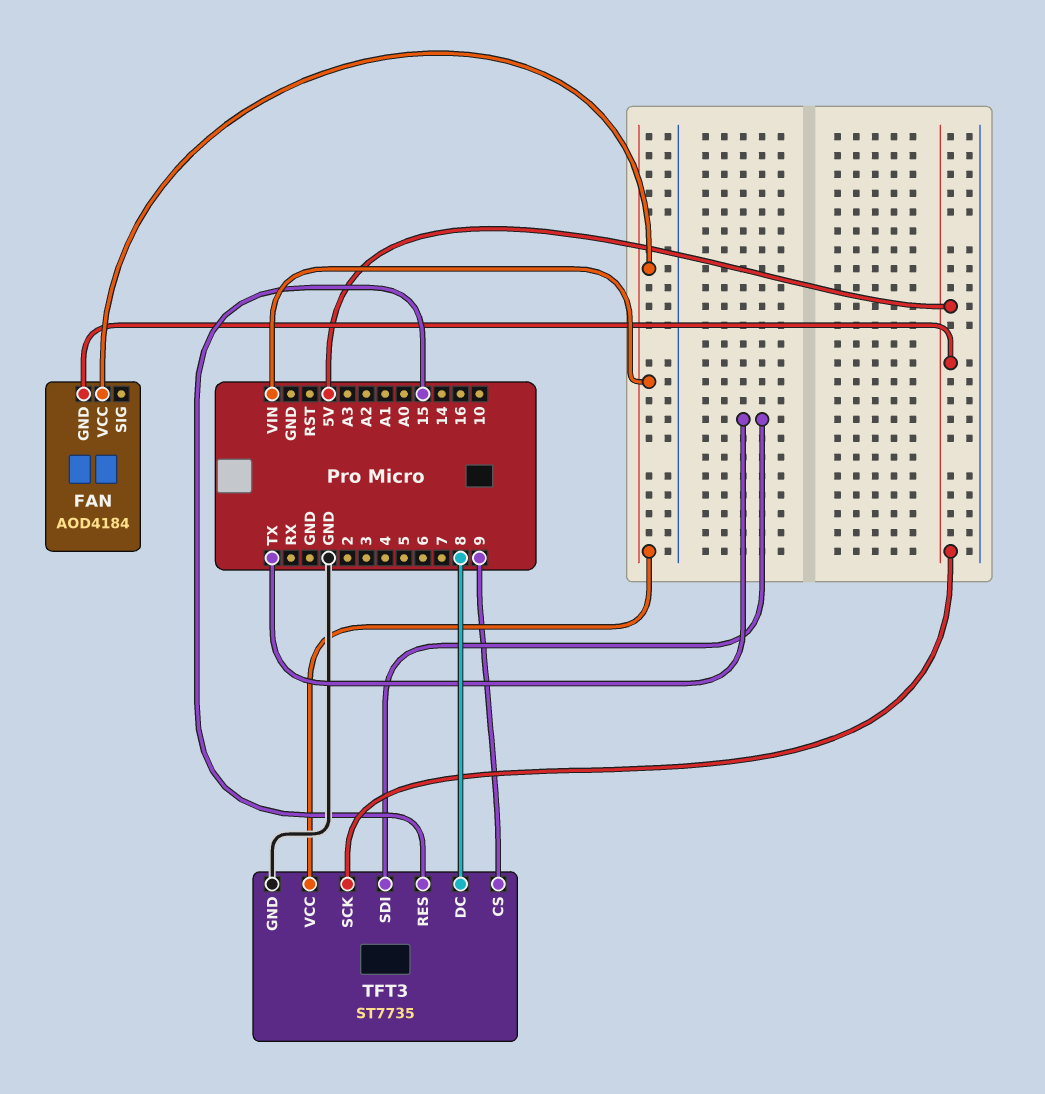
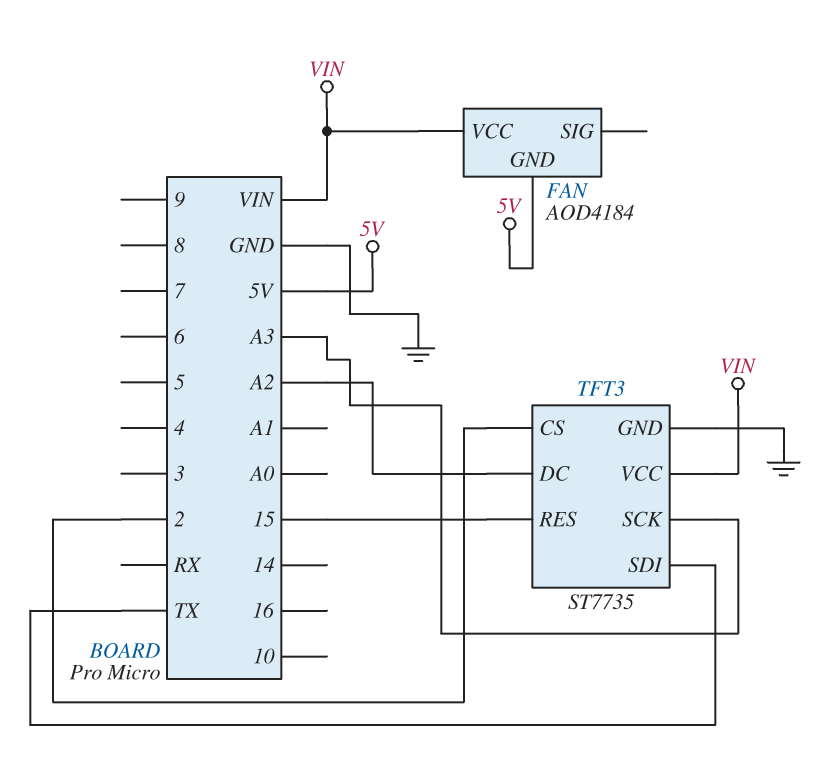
TFT3 pin CS: 9 -> 2
TFT3 pin DC: 8 -> A2
TFT3 pin SCK: 5V -> A3

